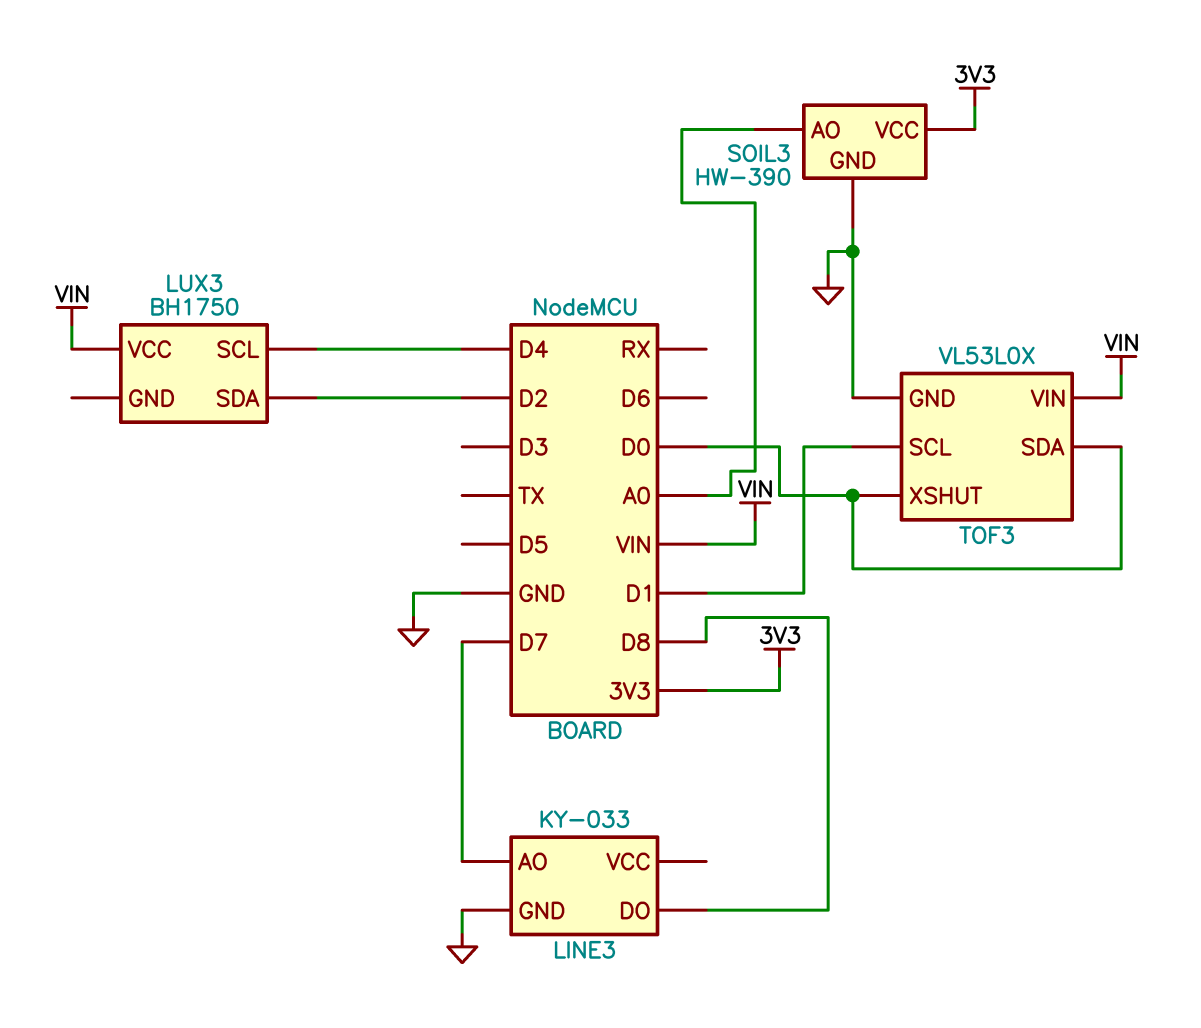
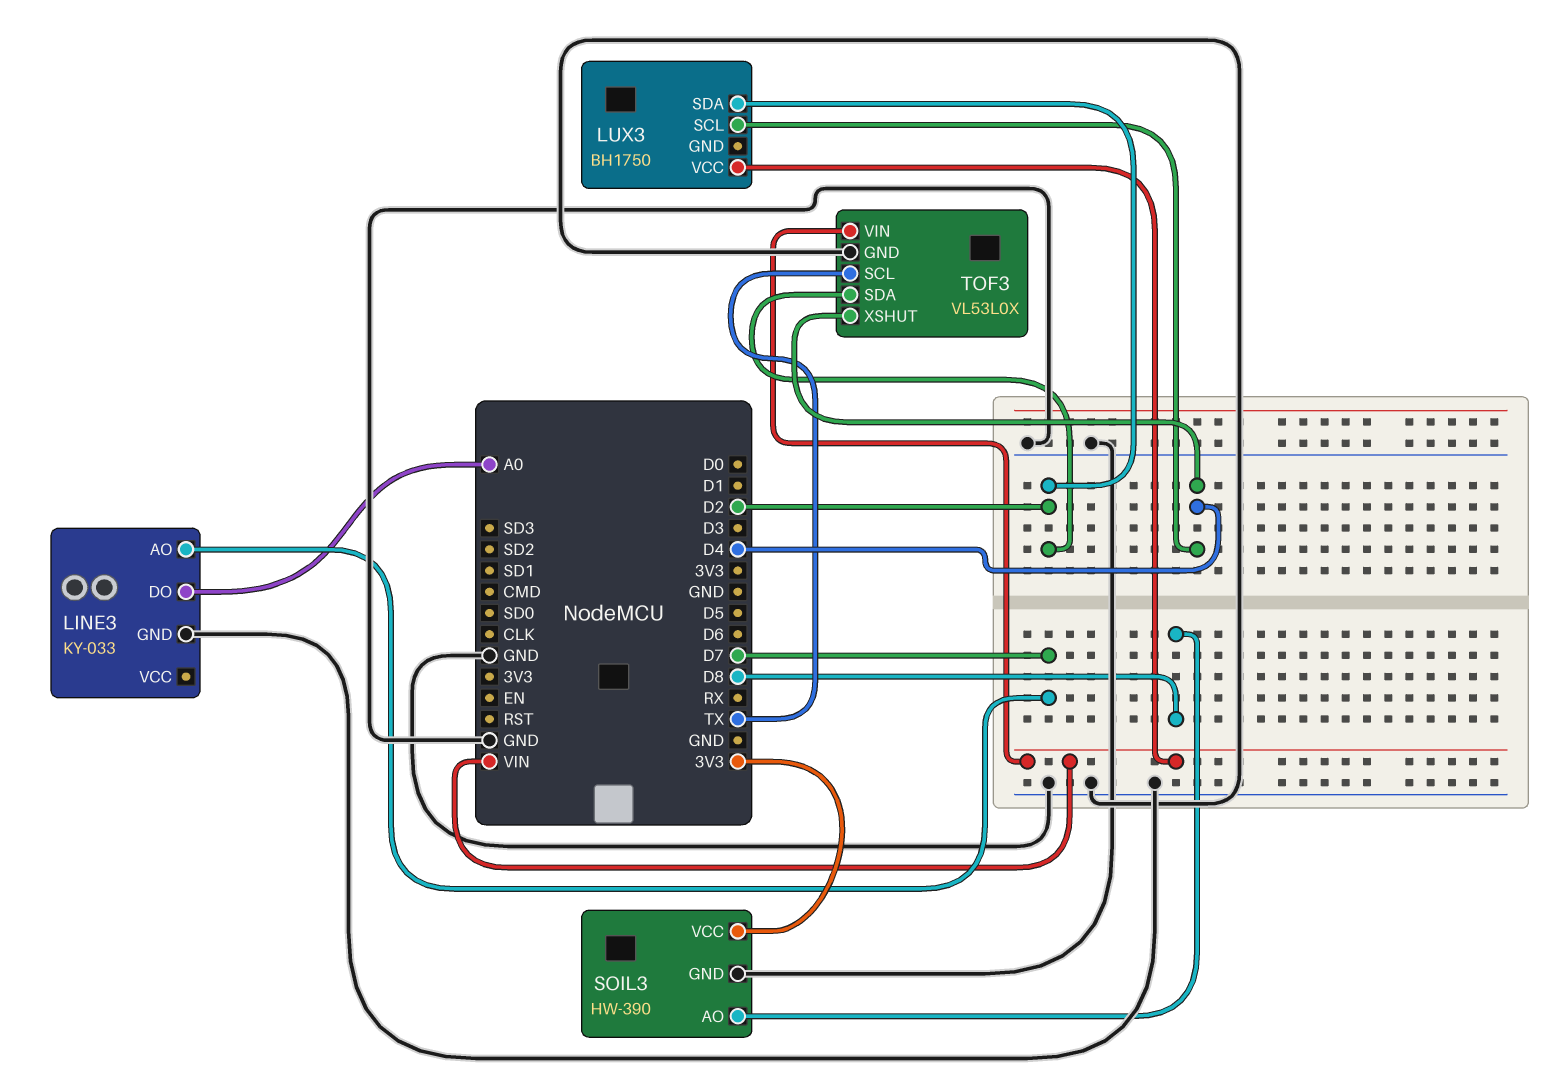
LINE3 pin DO: D8 -> A0
SOIL3 pin AO: A0 -> D8
TOF3 pin SCL: D1 -> TX
TOF3 pin SDA: D0 -> D2
TOF3 pin XSHUT: D0 -> D4

